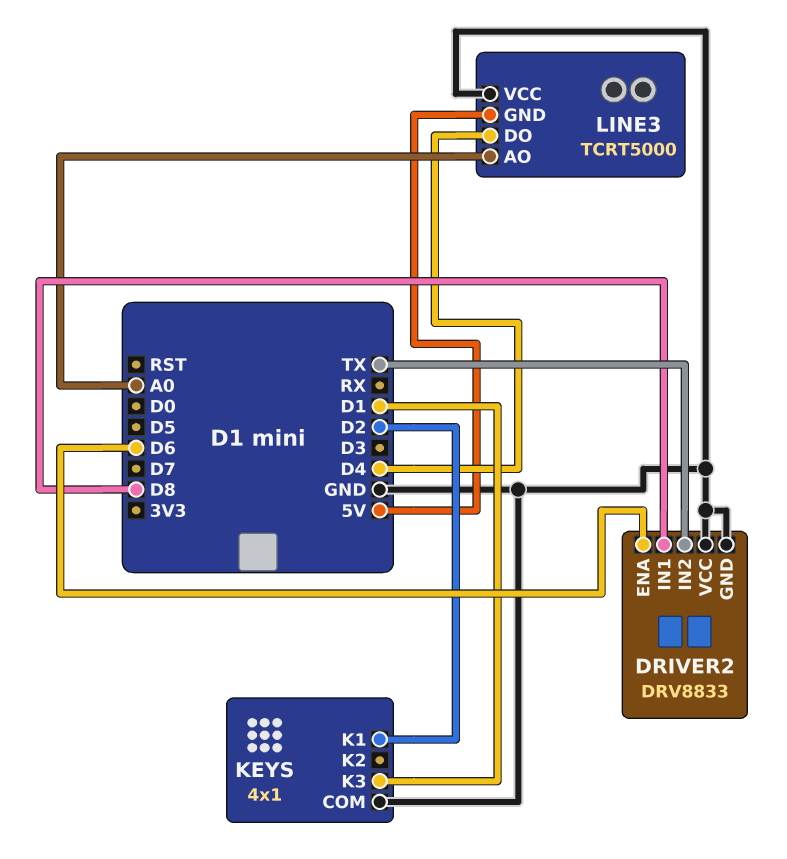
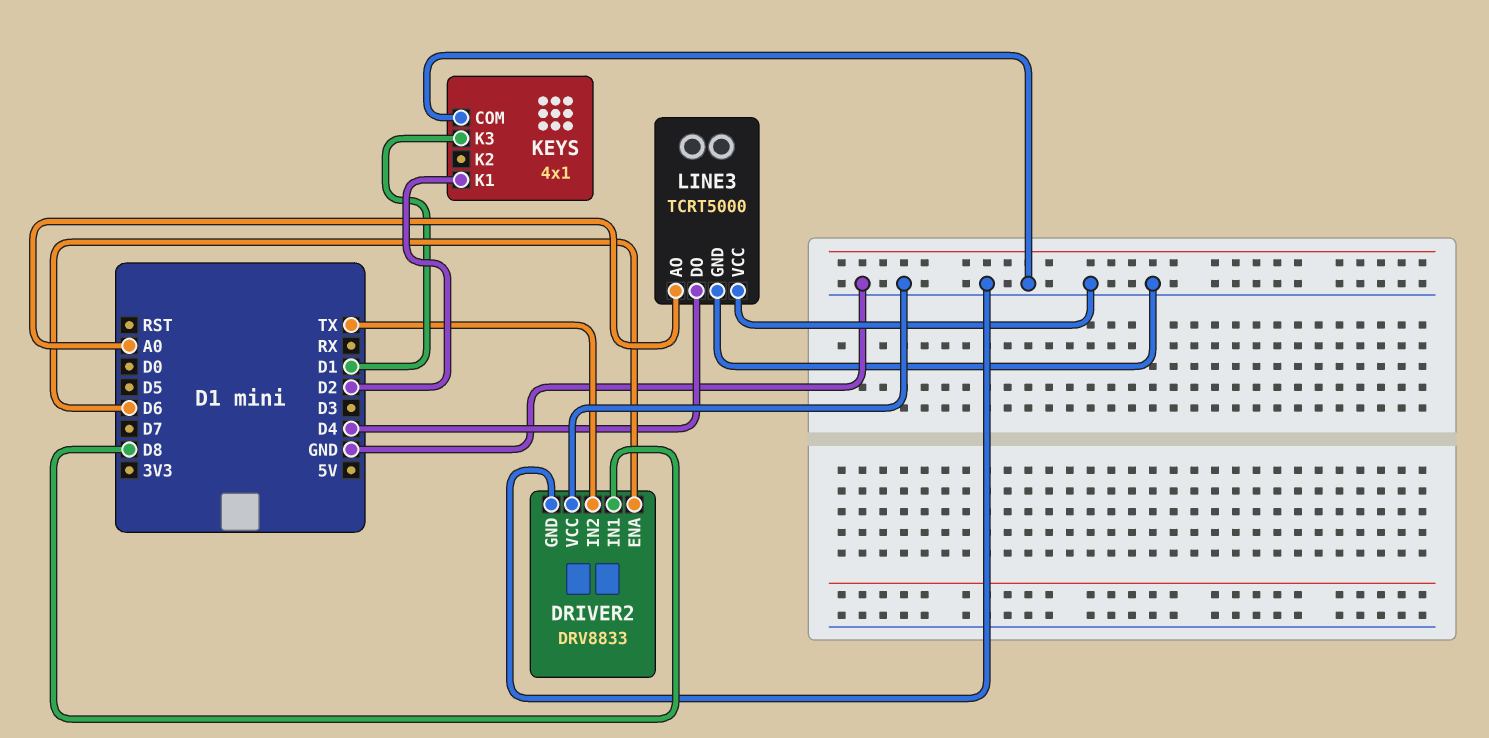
LINE3 pin GND: 5V -> GND

